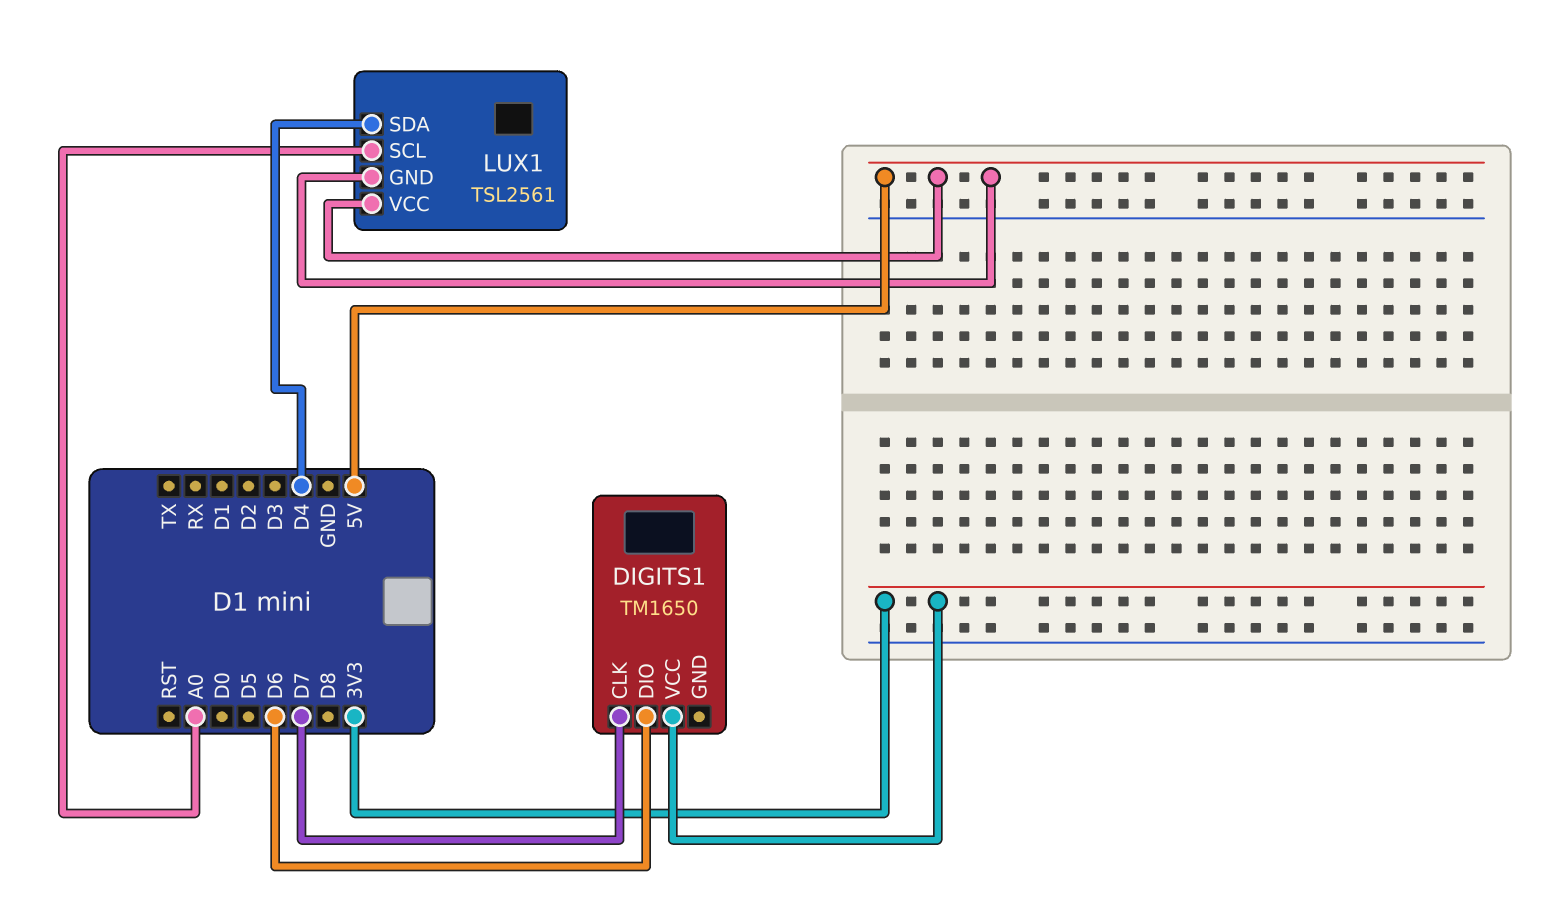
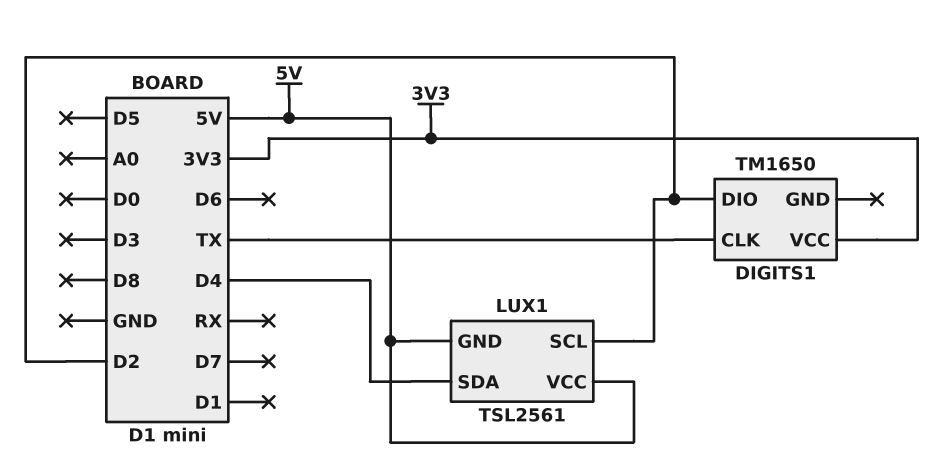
DIGITS1 pin CLK: D7 -> TX
DIGITS1 pin DIO: D6 -> D2
LUX1 pin SCL: A0 -> D2

